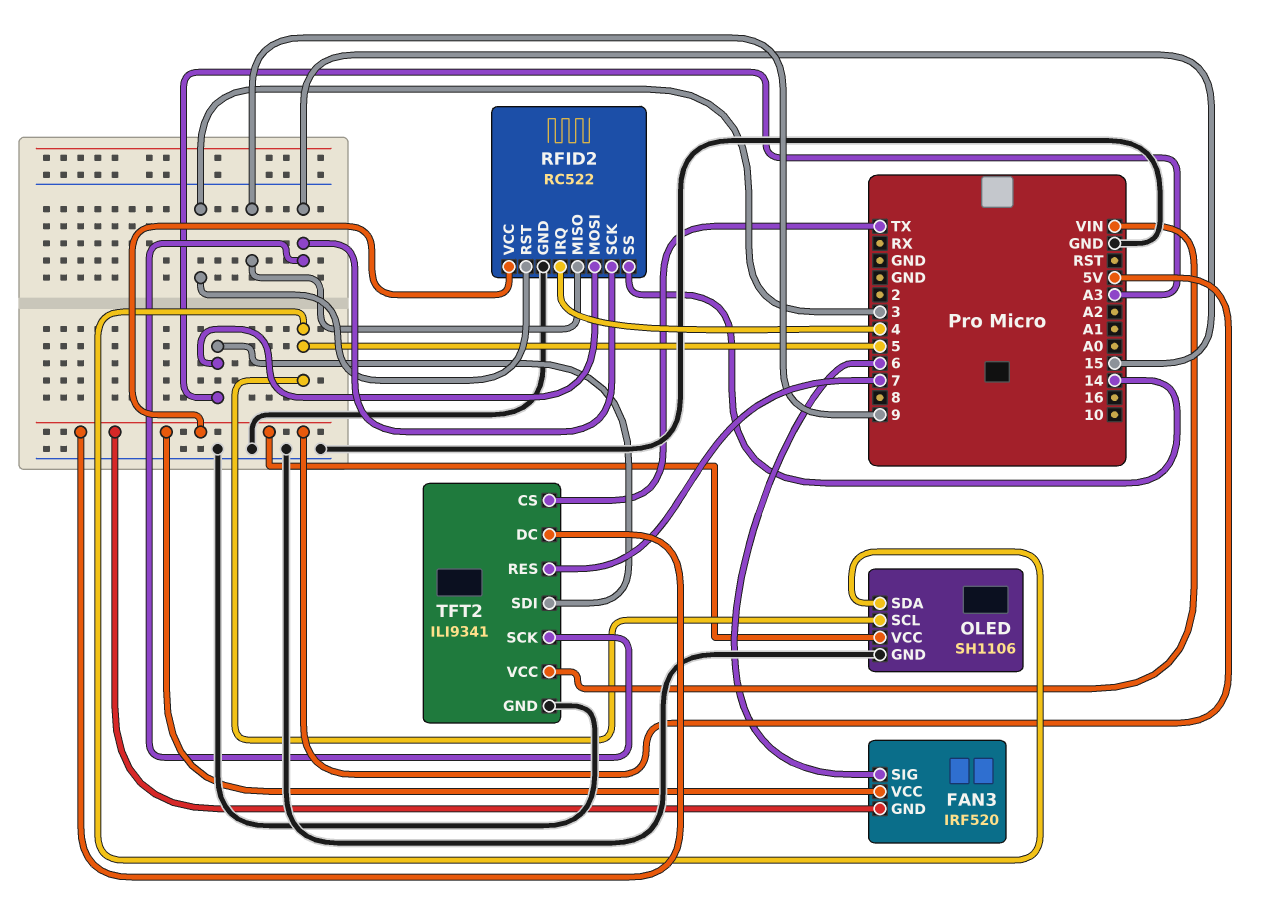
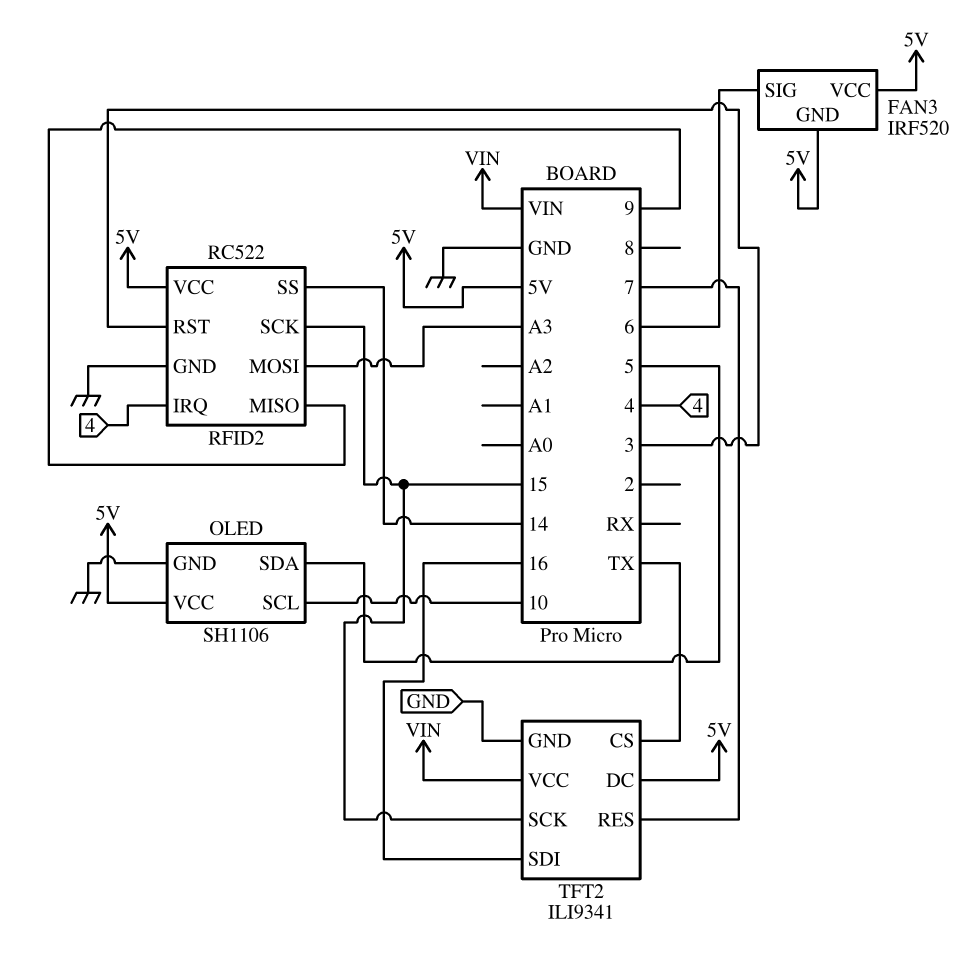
OLED pin SCL: 5 -> 10
TFT2 pin SDI: A3 -> 16

